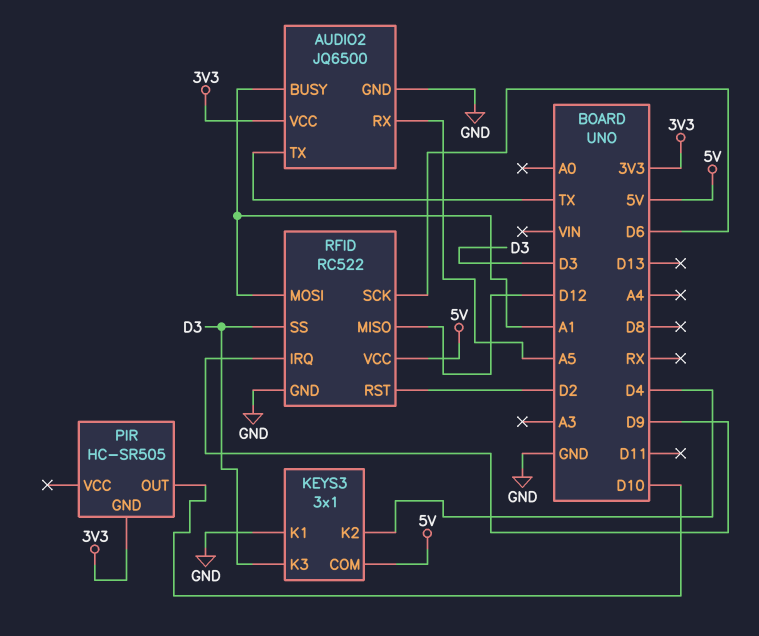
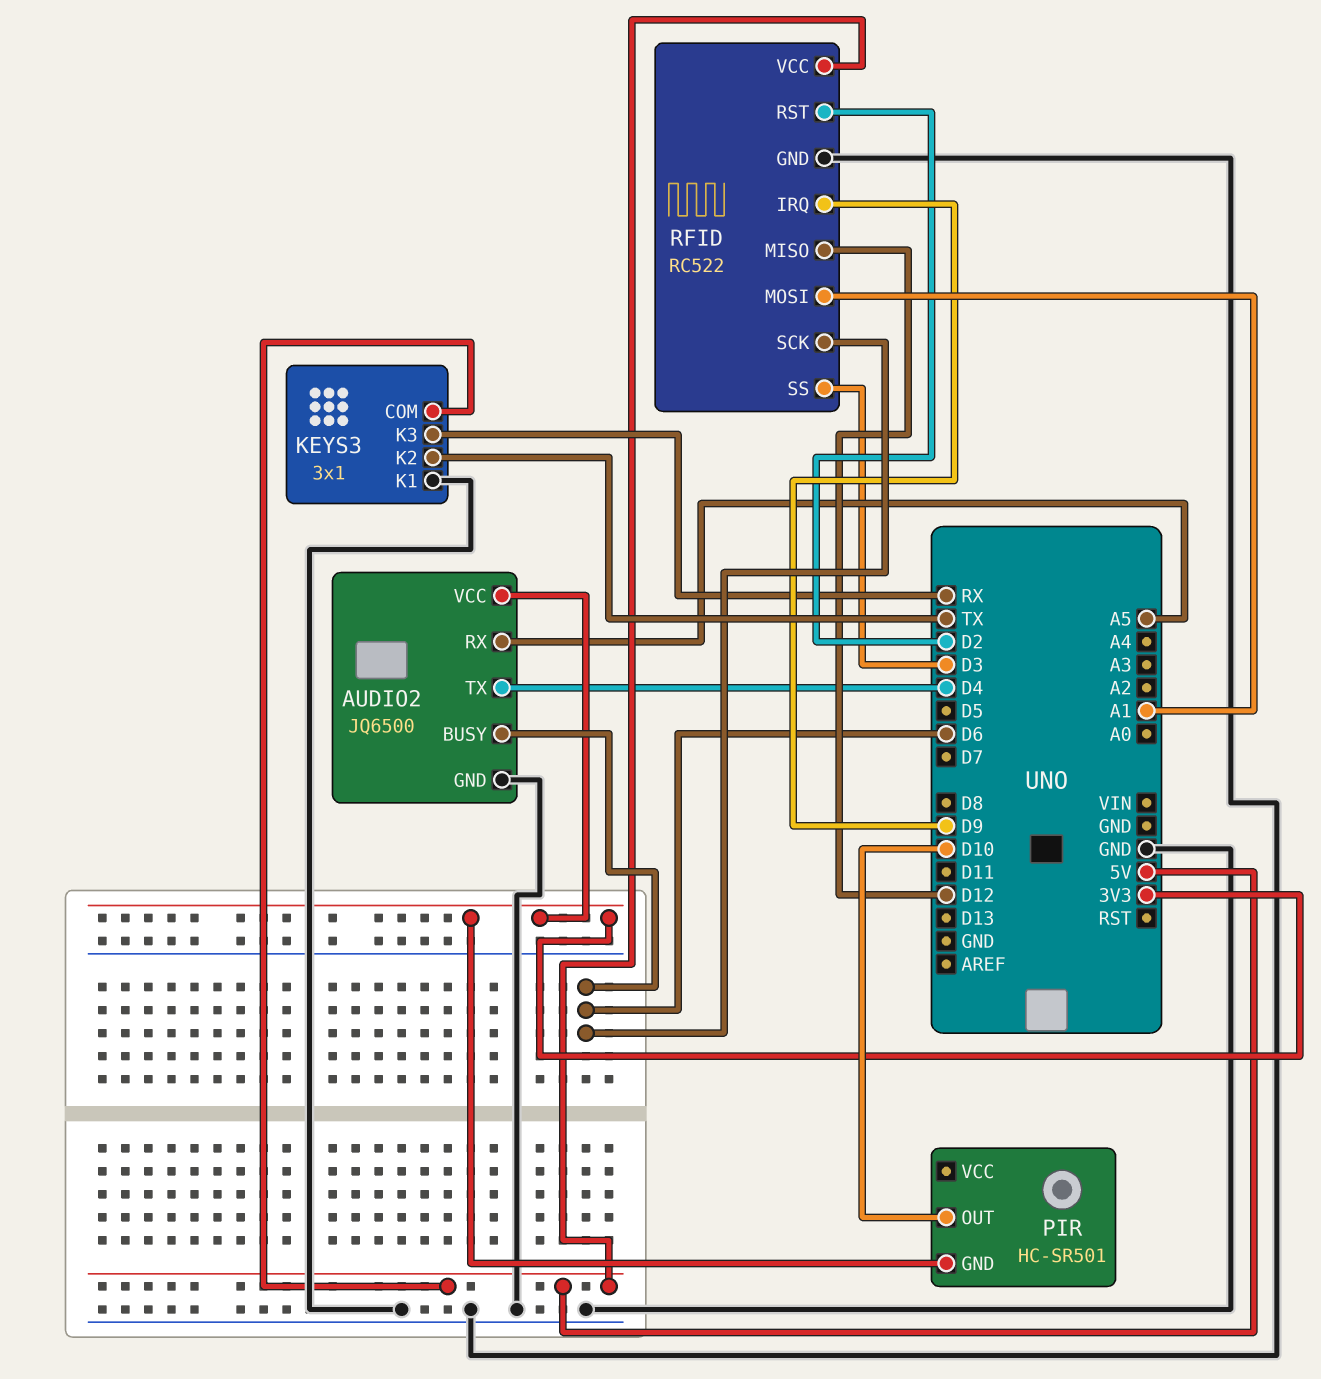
AUDIO2 pin BUSY: A1 -> D6
AUDIO2 pin TX: TX -> D4
KEYS3 pin K2: D4 -> TX
KEYS3 pin K3: D3 -> RX
PIR: HC-SR505 -> HC-SR501

